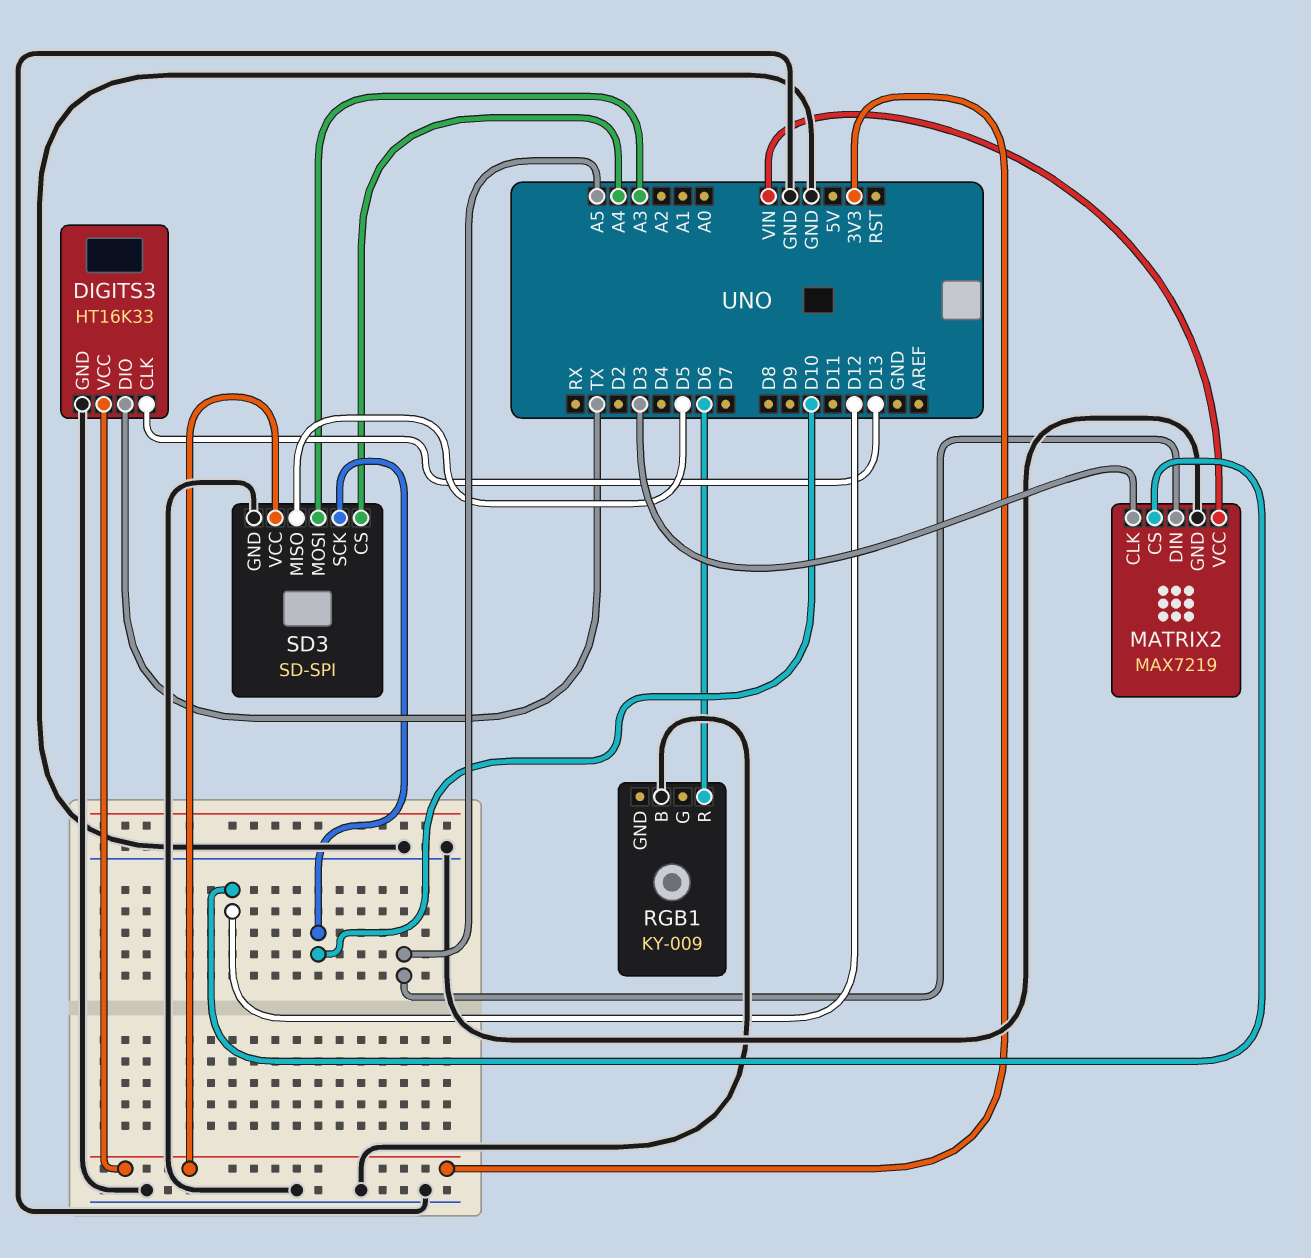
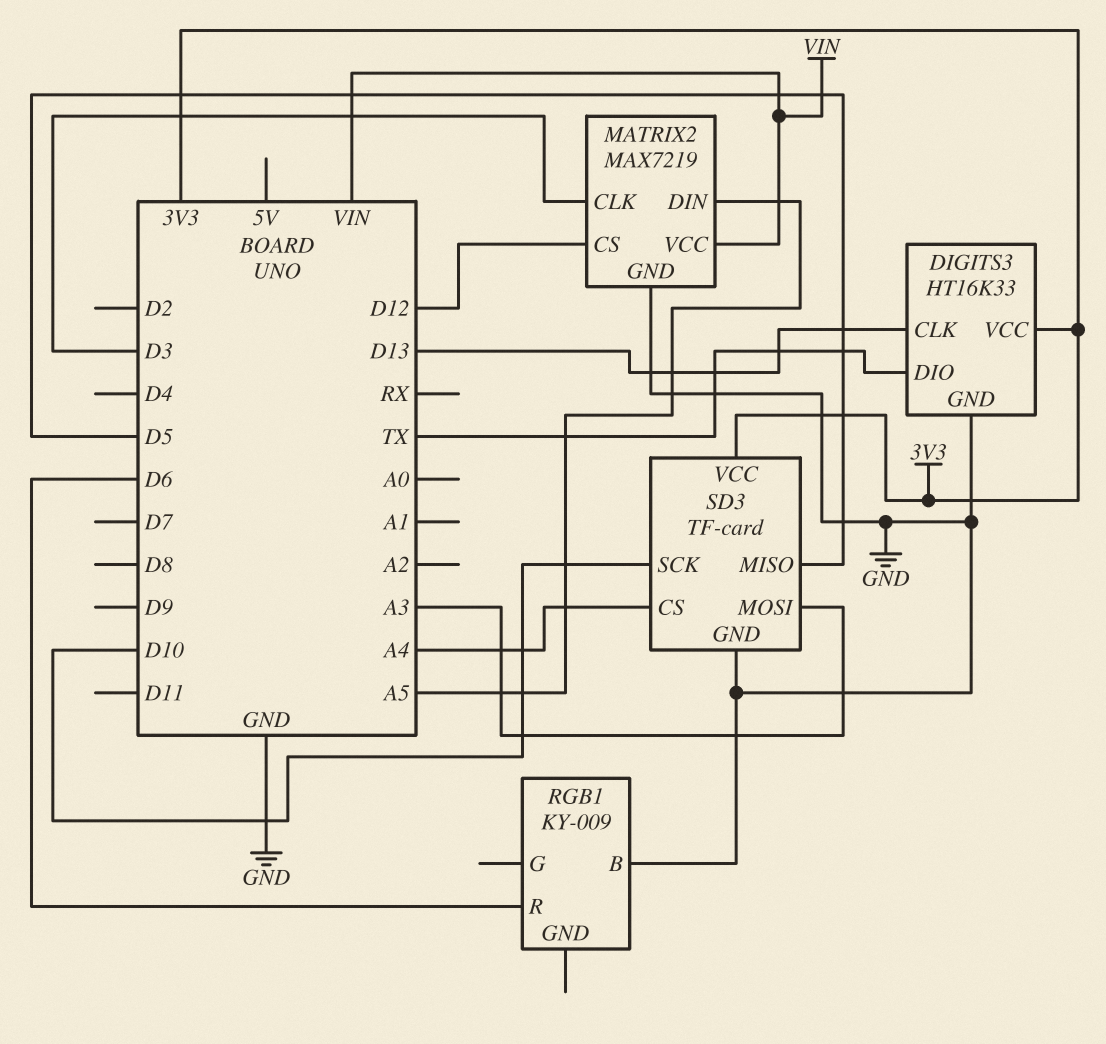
SD3: SD-SPI -> TF-card

